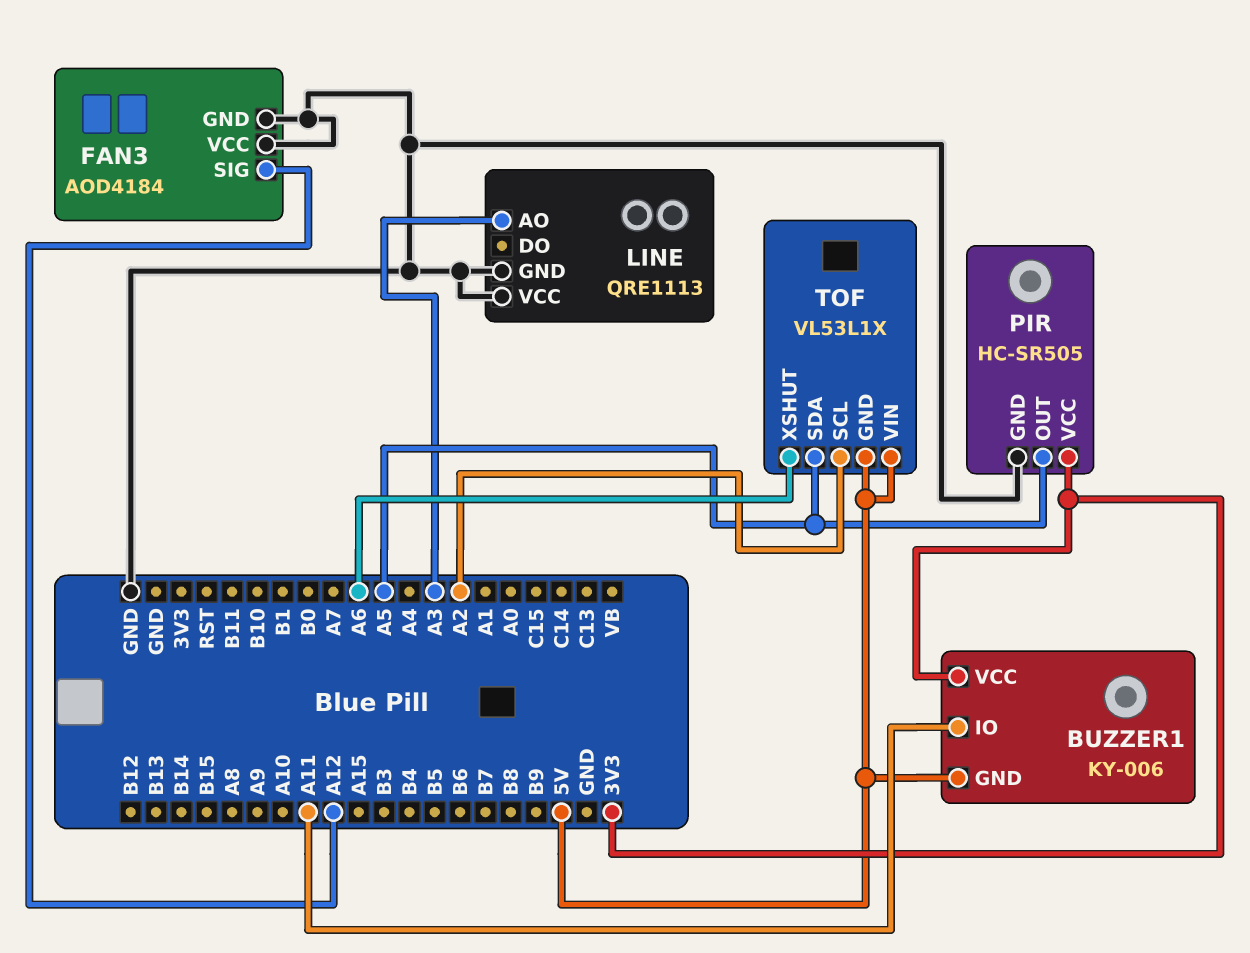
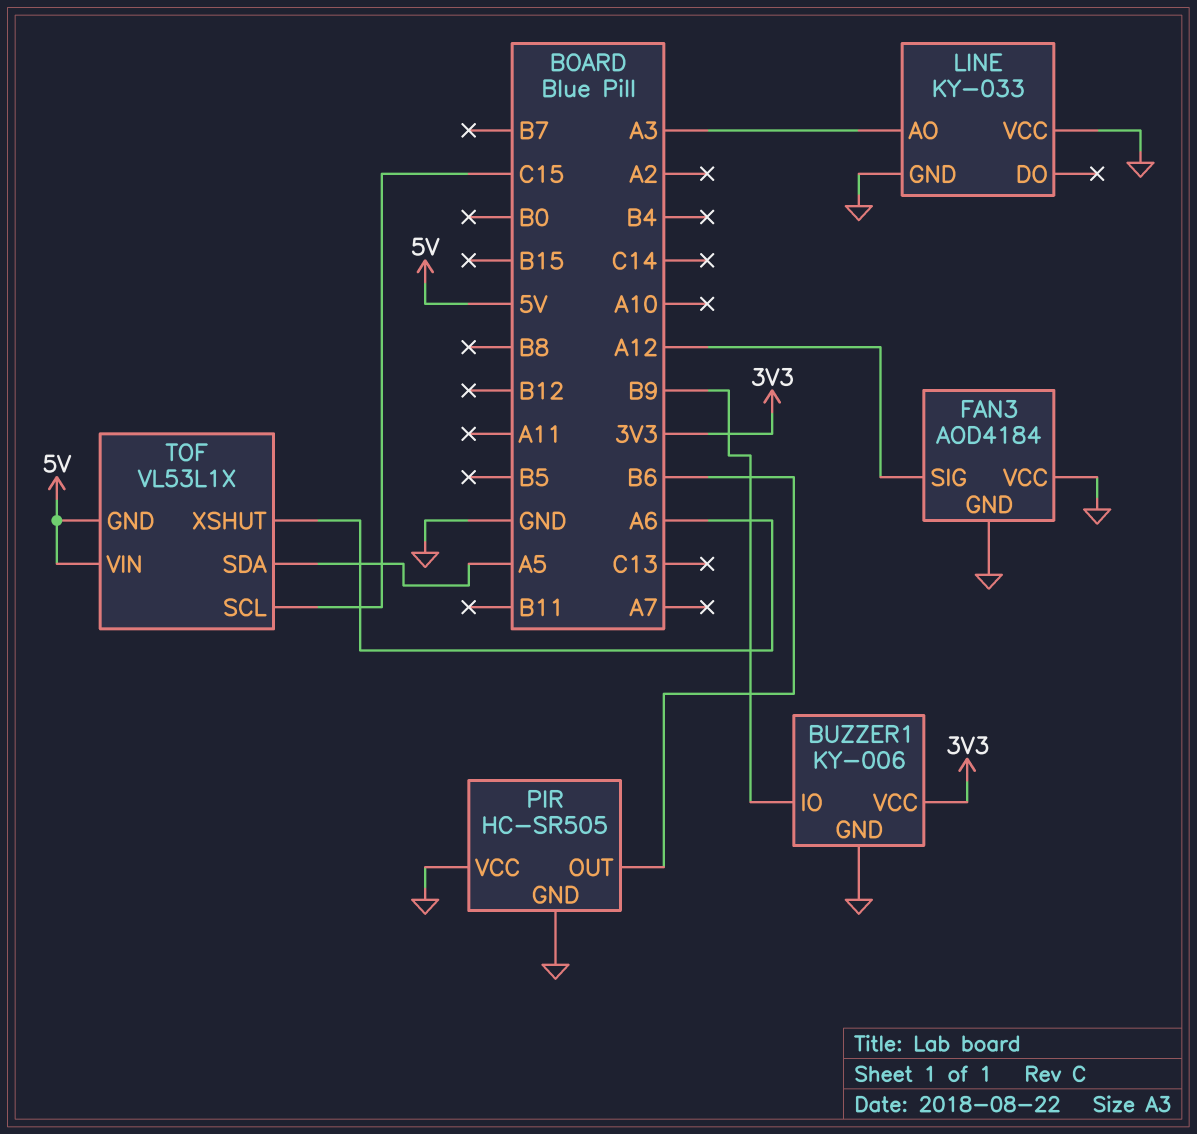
BUZZER1 pin GND: 5V -> GND
BUZZER1 pin IO: A11 -> B9
LINE: QRE1113 -> KY-033
PIR pin OUT: A5 -> B6
PIR pin VCC: 3V3 -> GND
TOF pin SCL: A2 -> C15

